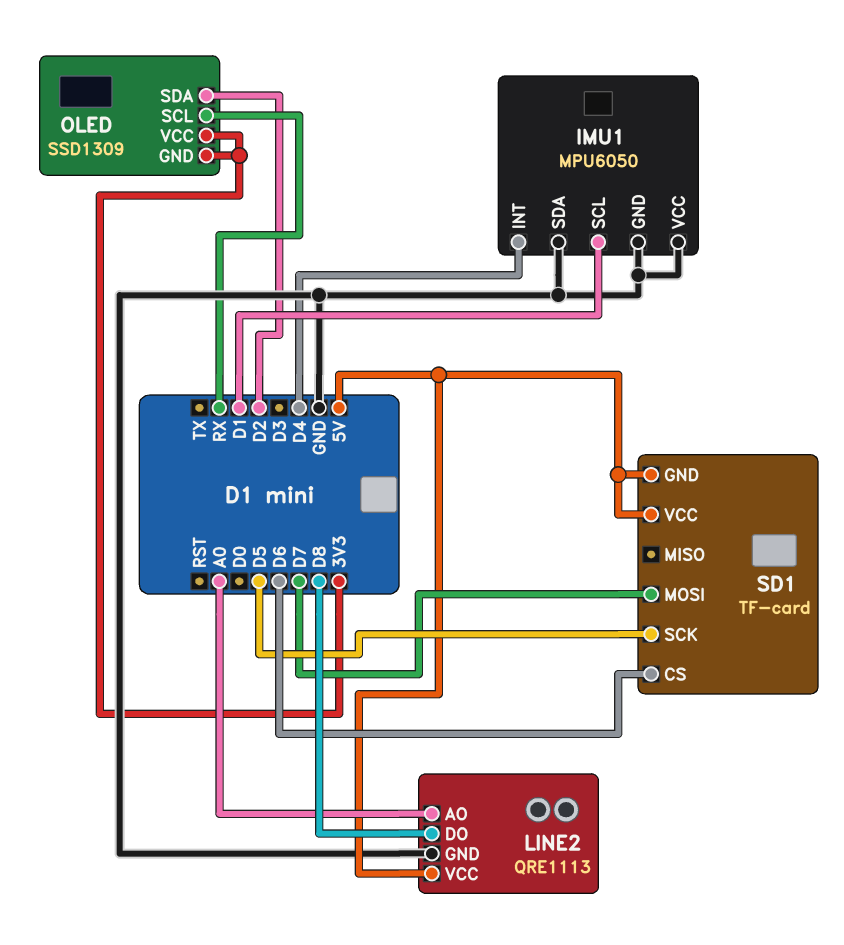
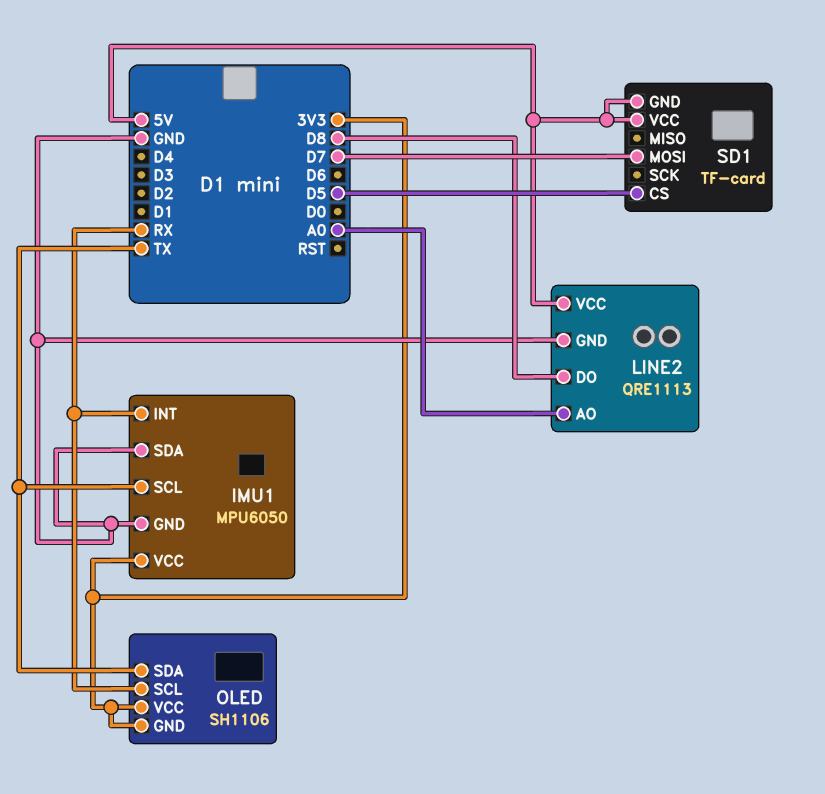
IMU1 pin INT: D4 -> RX
IMU1 pin SCL: D1 -> TX
IMU1 pin VCC: GND -> 3V3
OLED: SSD1309 -> SH1106
OLED pin SDA: D2 -> TX
SD1 pin CS: D6 -> D5
SD1 pin SCK: D5 -> none

